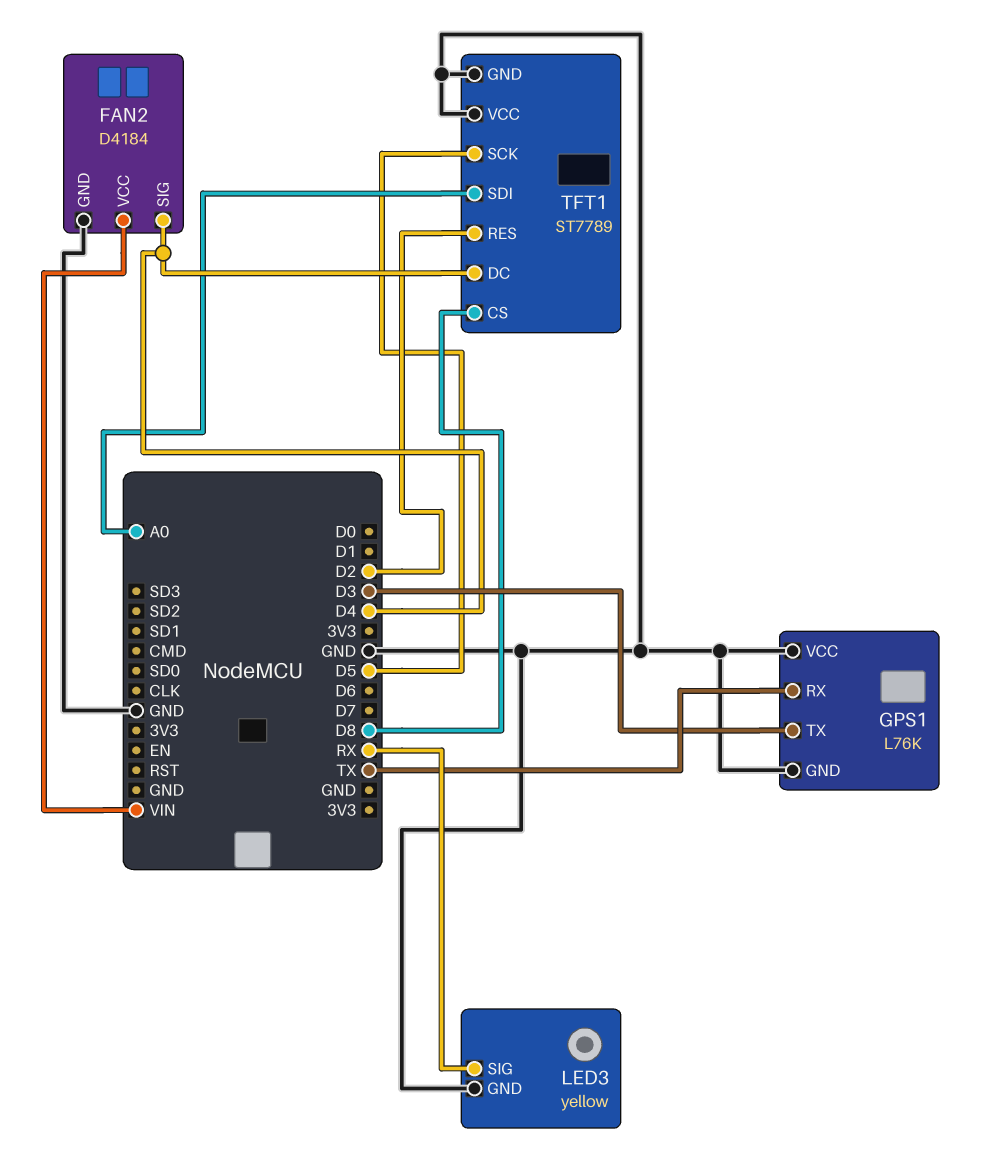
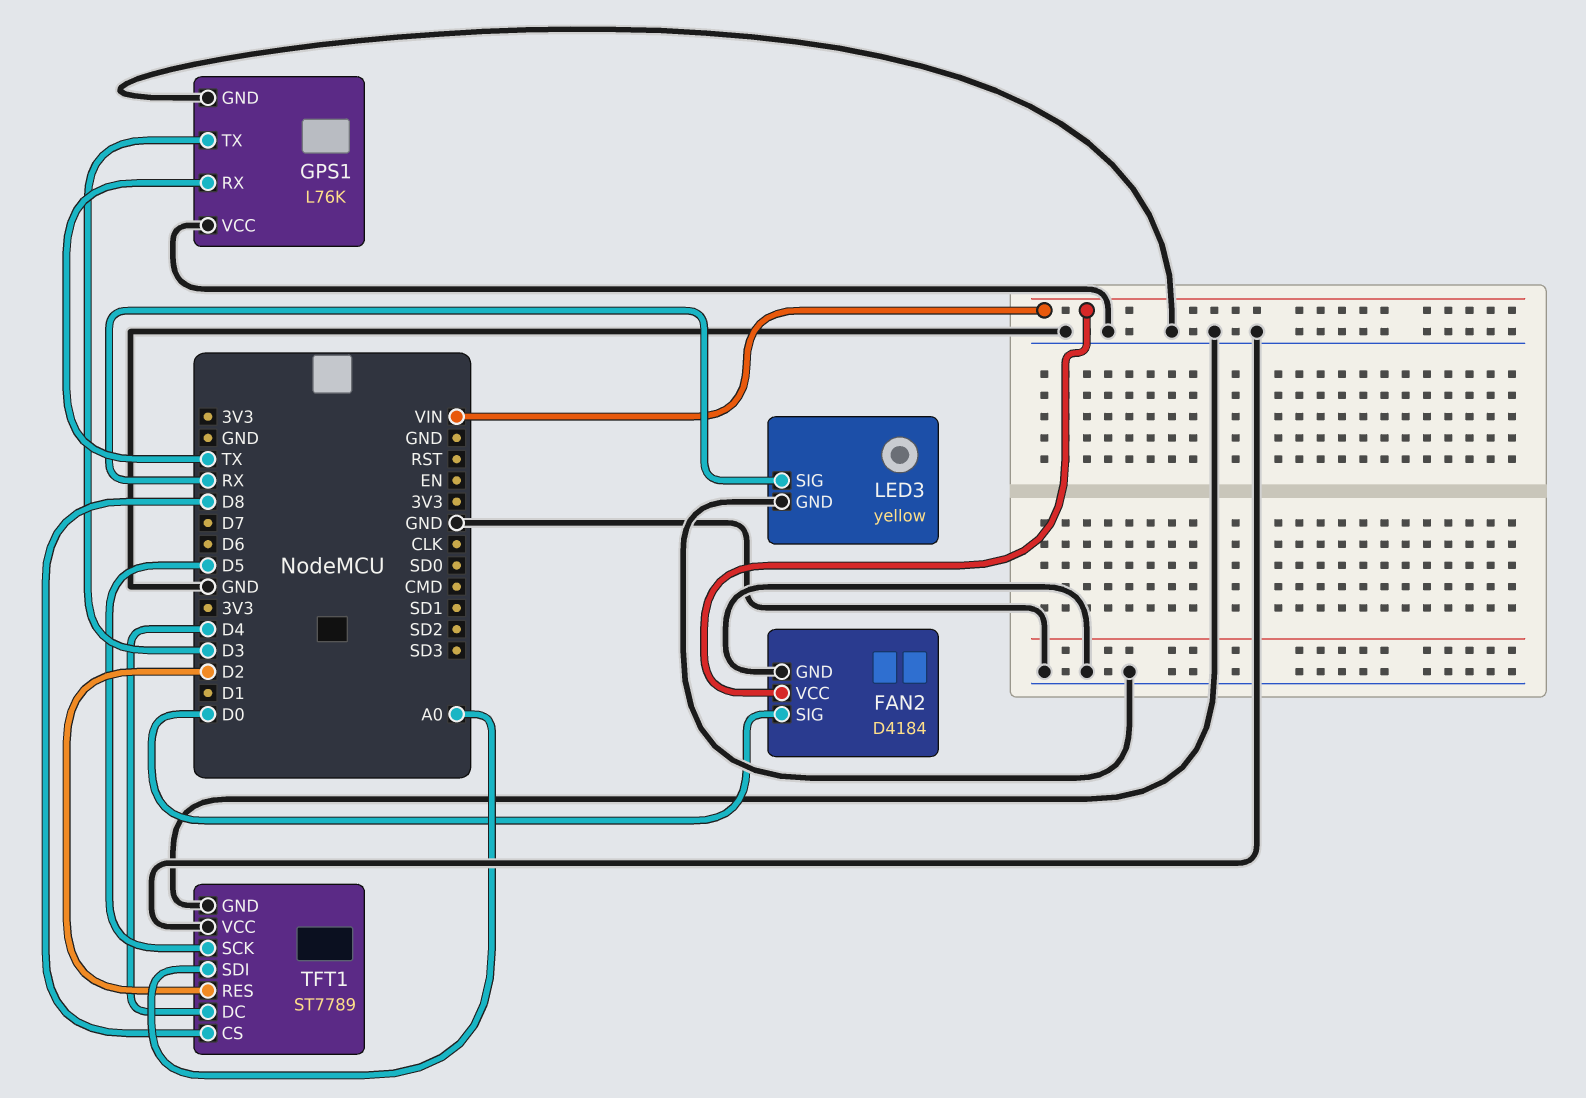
FAN2 pin SIG: D4 -> D0

